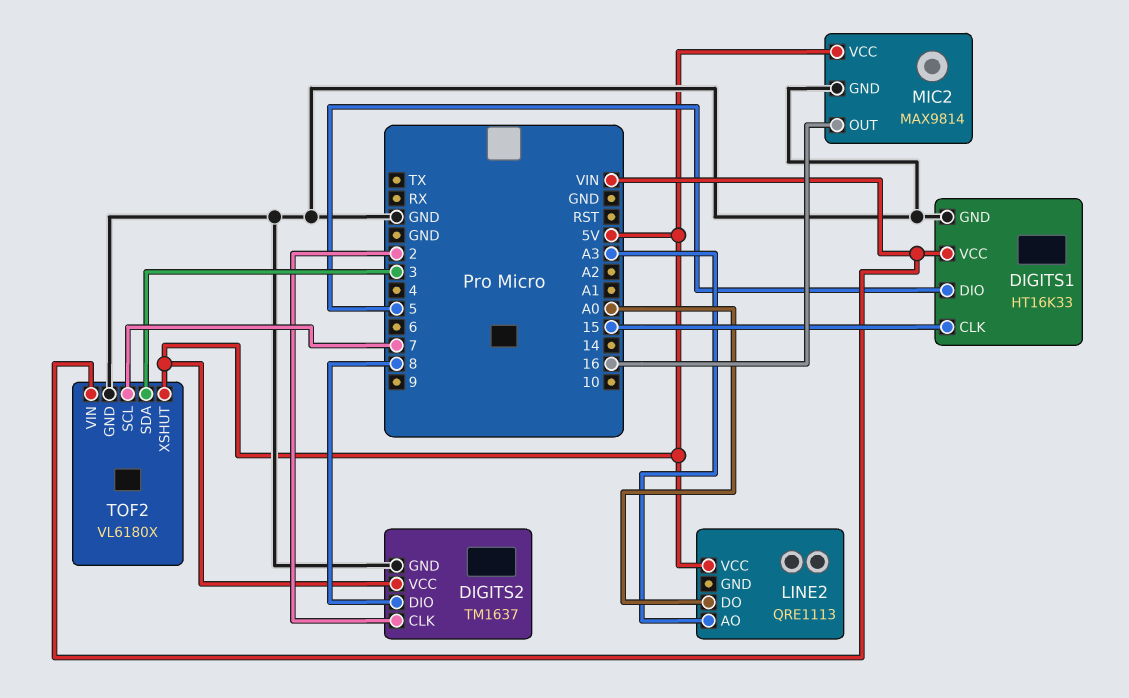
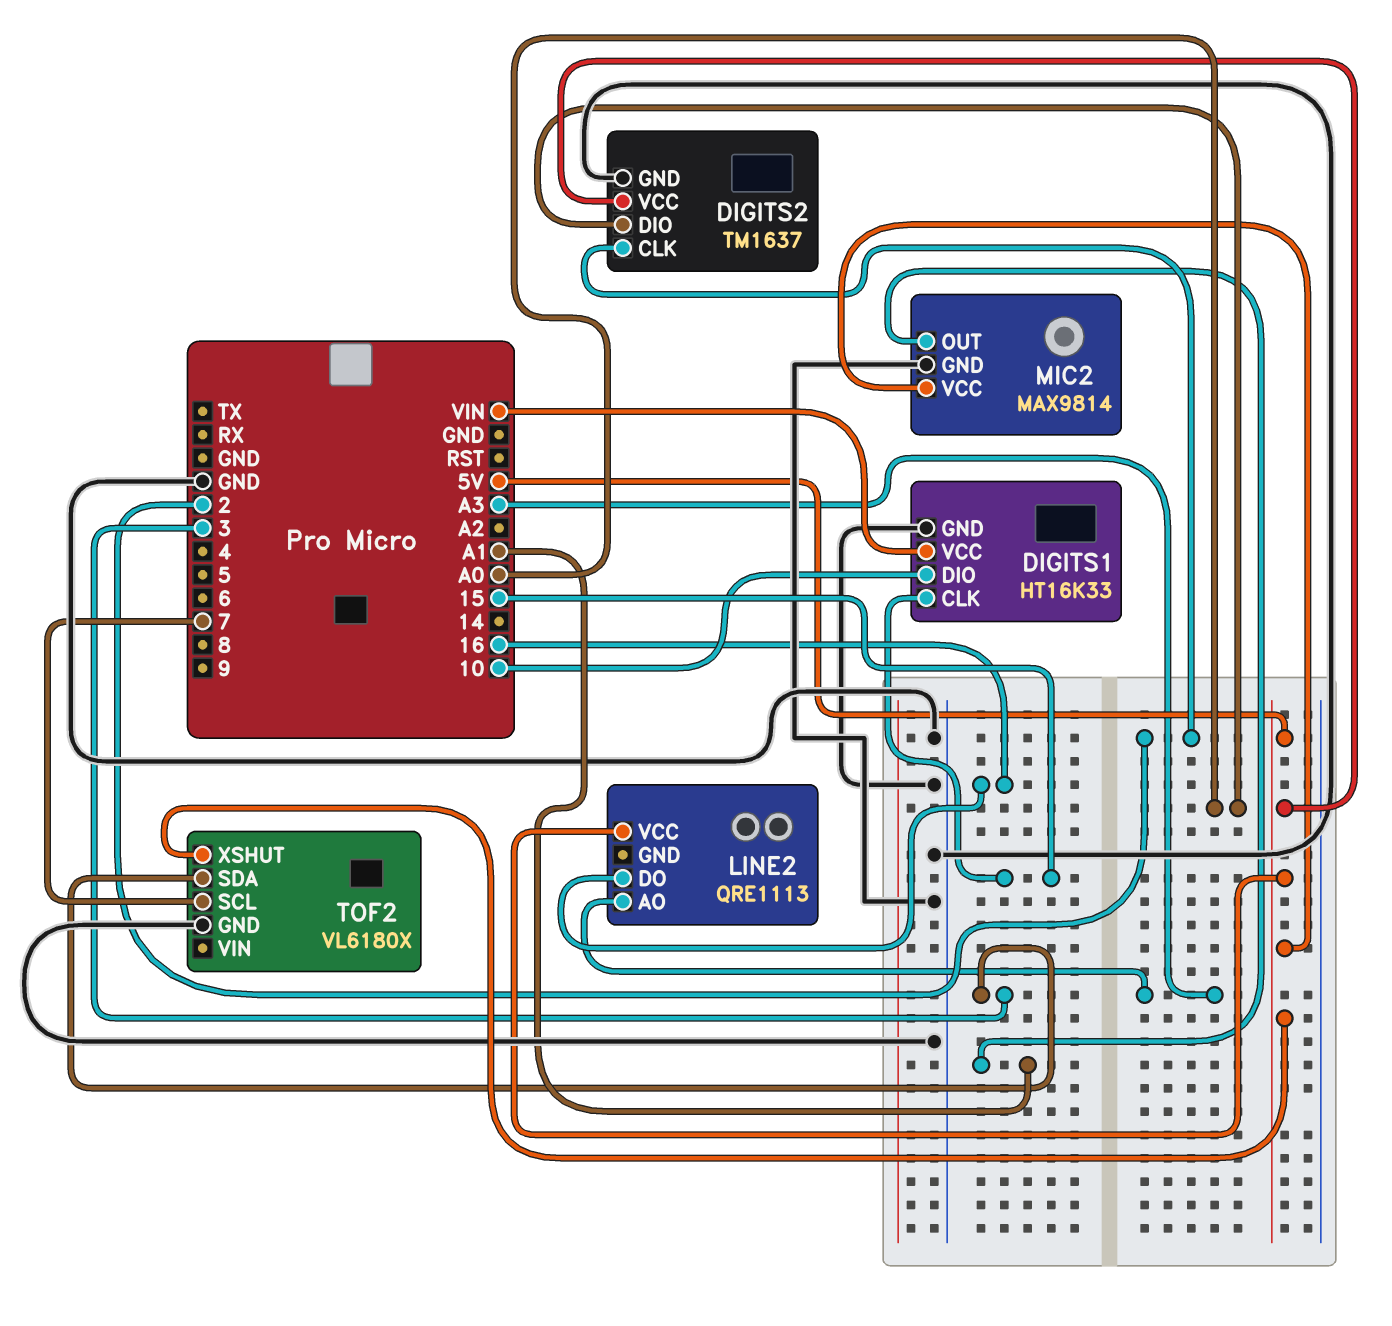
DIGITS1 pin DIO: 5 -> 10
DIGITS2 pin DIO: 8 -> A0
LINE2 pin DO: A0 -> 16
MIC2 pin OUT: 16 -> A1
TOF2 pin VIN: VIN -> none

